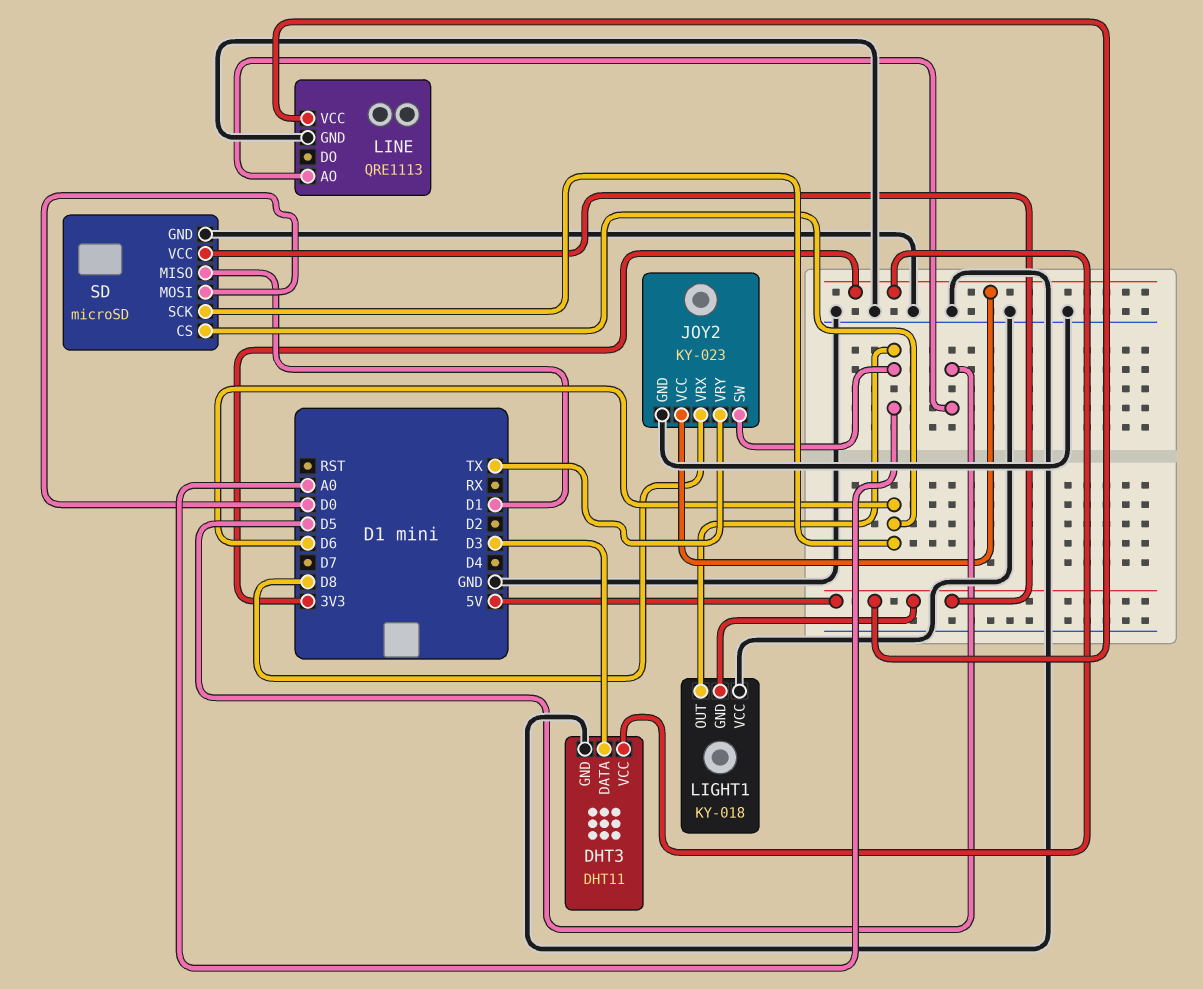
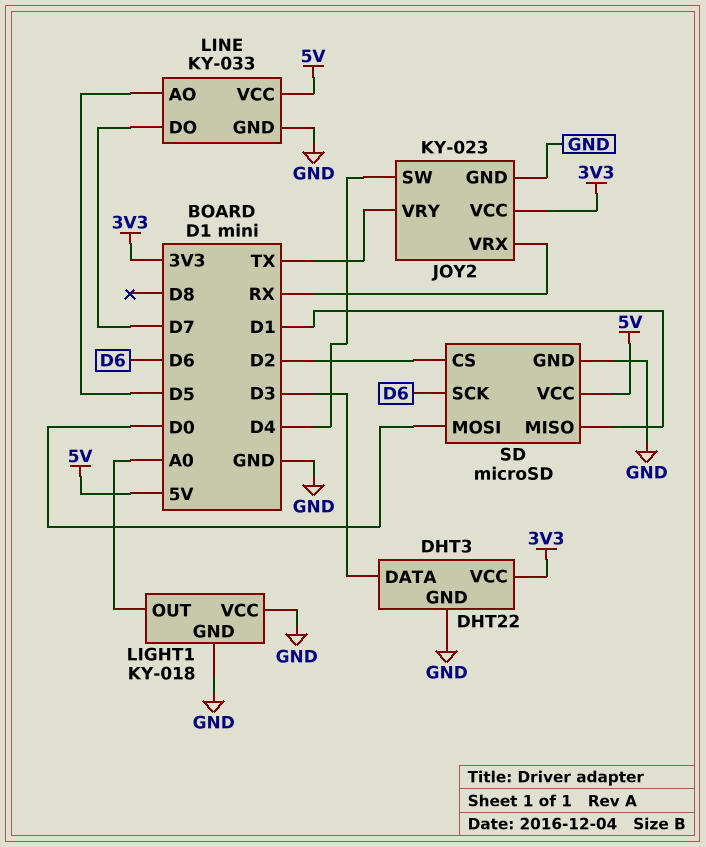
DHT3: DHT11 -> DHT22
JOY2 pin SW: A0 -> D4
JOY2 pin VRX: D8 -> RX
LIGHT1 pin GND: 5V -> GND
LINE: QRE1113 -> KY-033
LINE pin DO: none -> D7
SD pin CS: D6 -> D2

